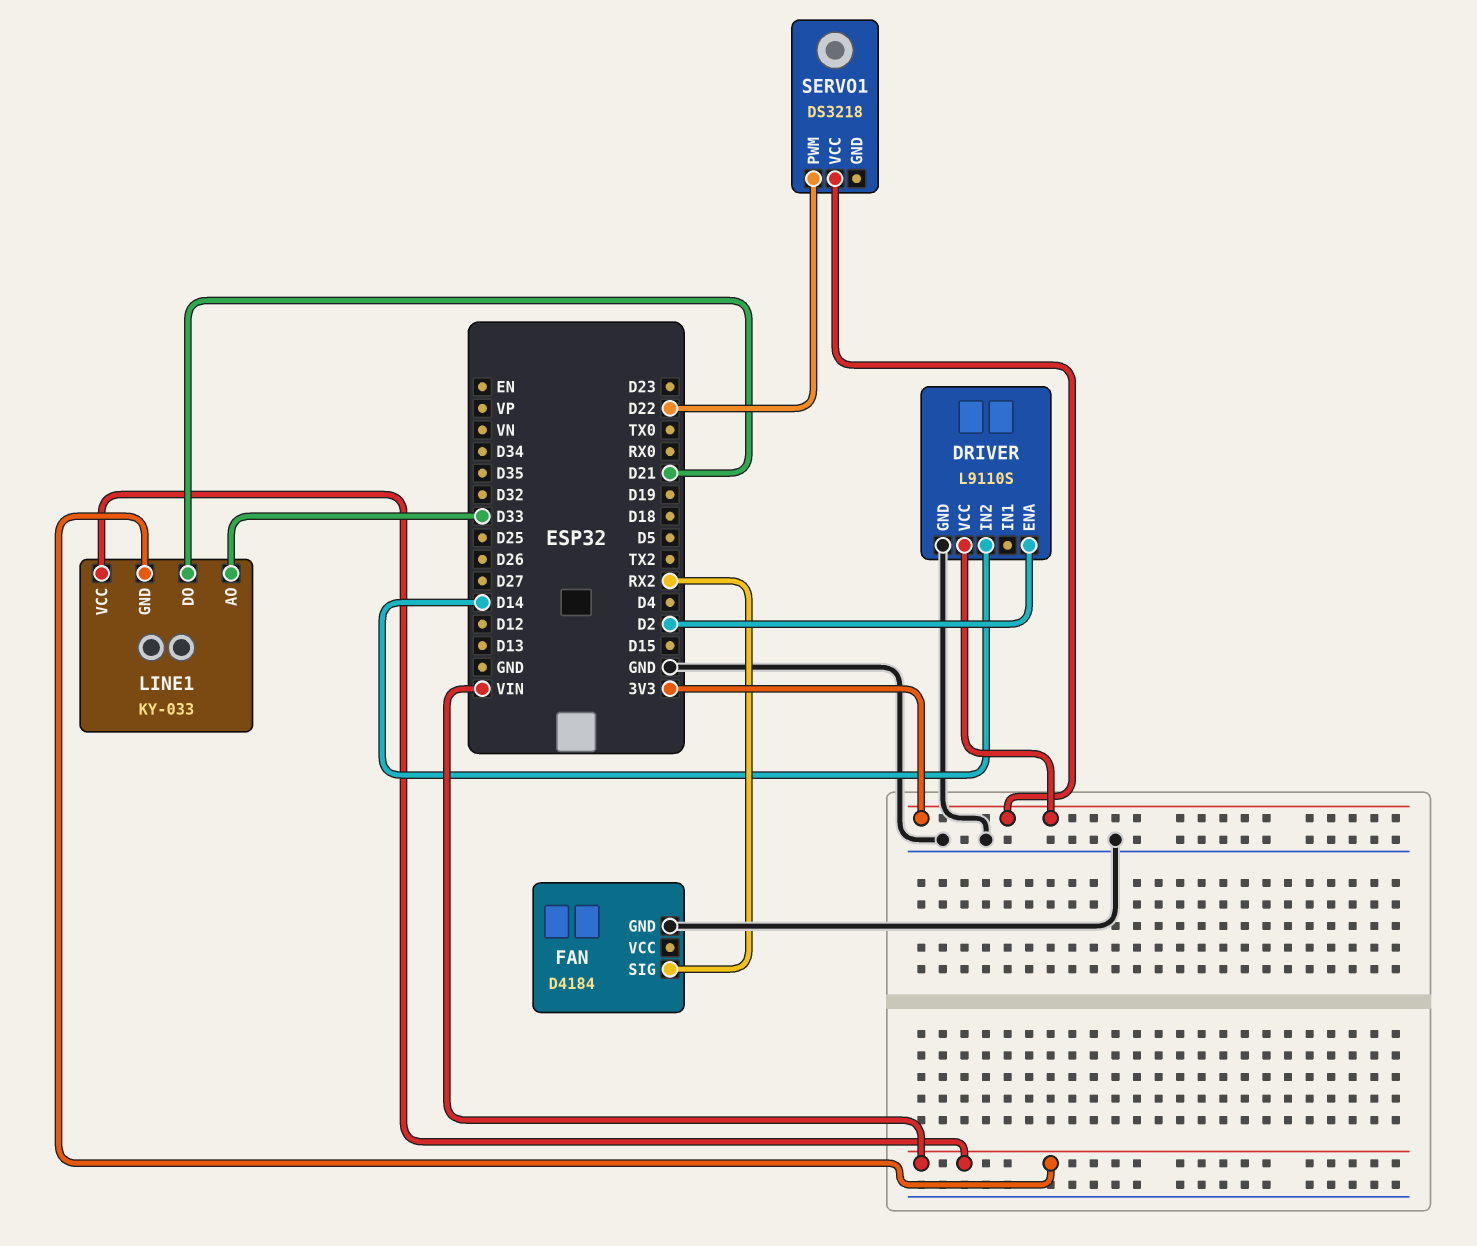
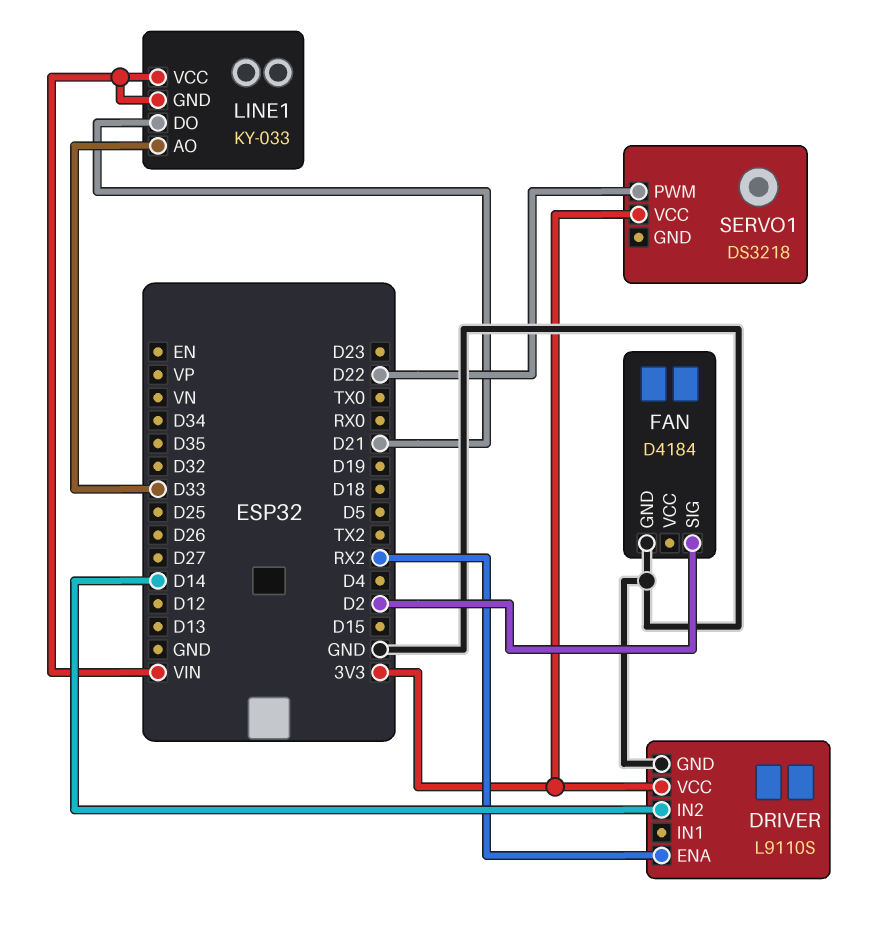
DRIVER pin ENA: D2 -> RX2
FAN pin SIG: RX2 -> D2

